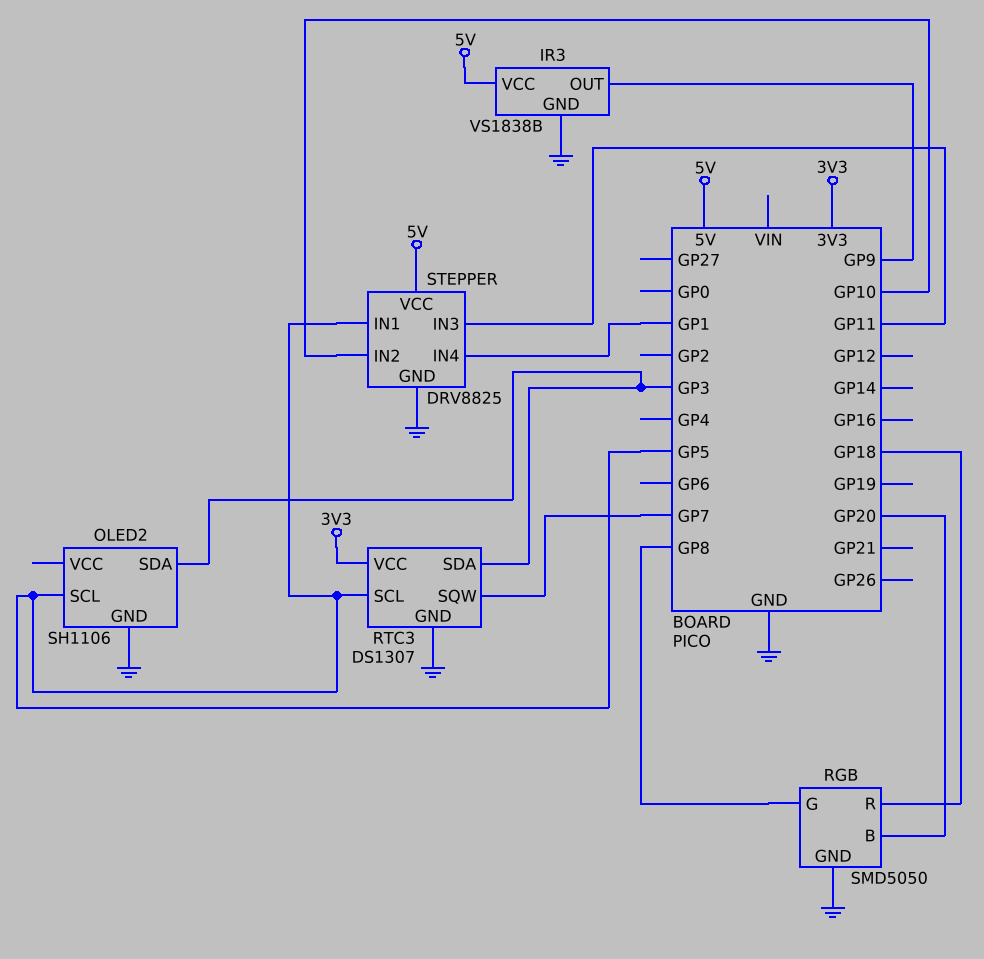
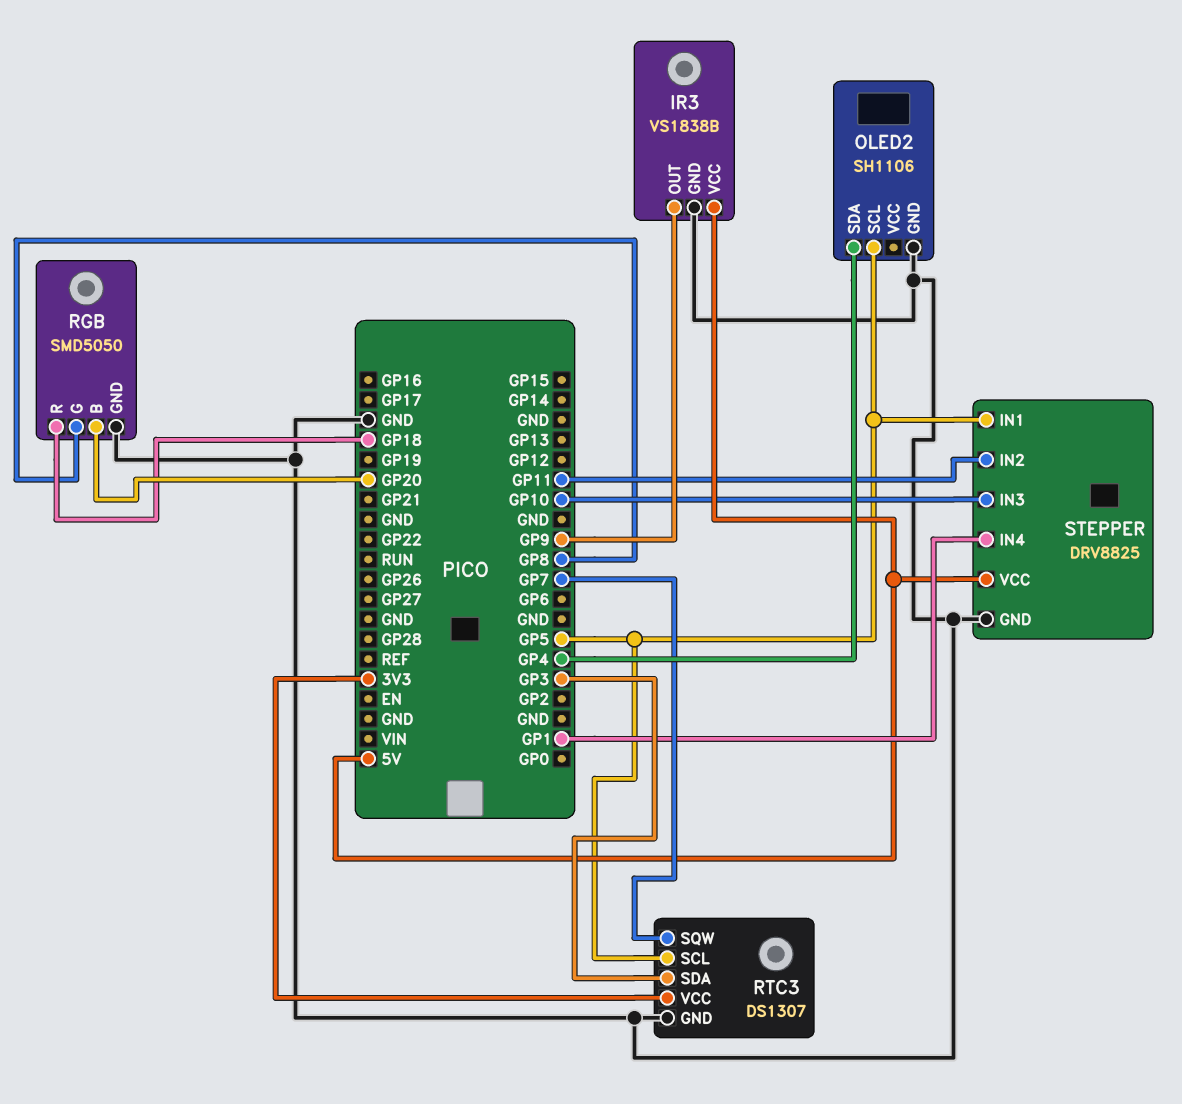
OLED2 pin SDA: GP3 -> GP4
STEPPER pin IN2: GP10 -> GP11
STEPPER pin IN3: GP11 -> GP10

